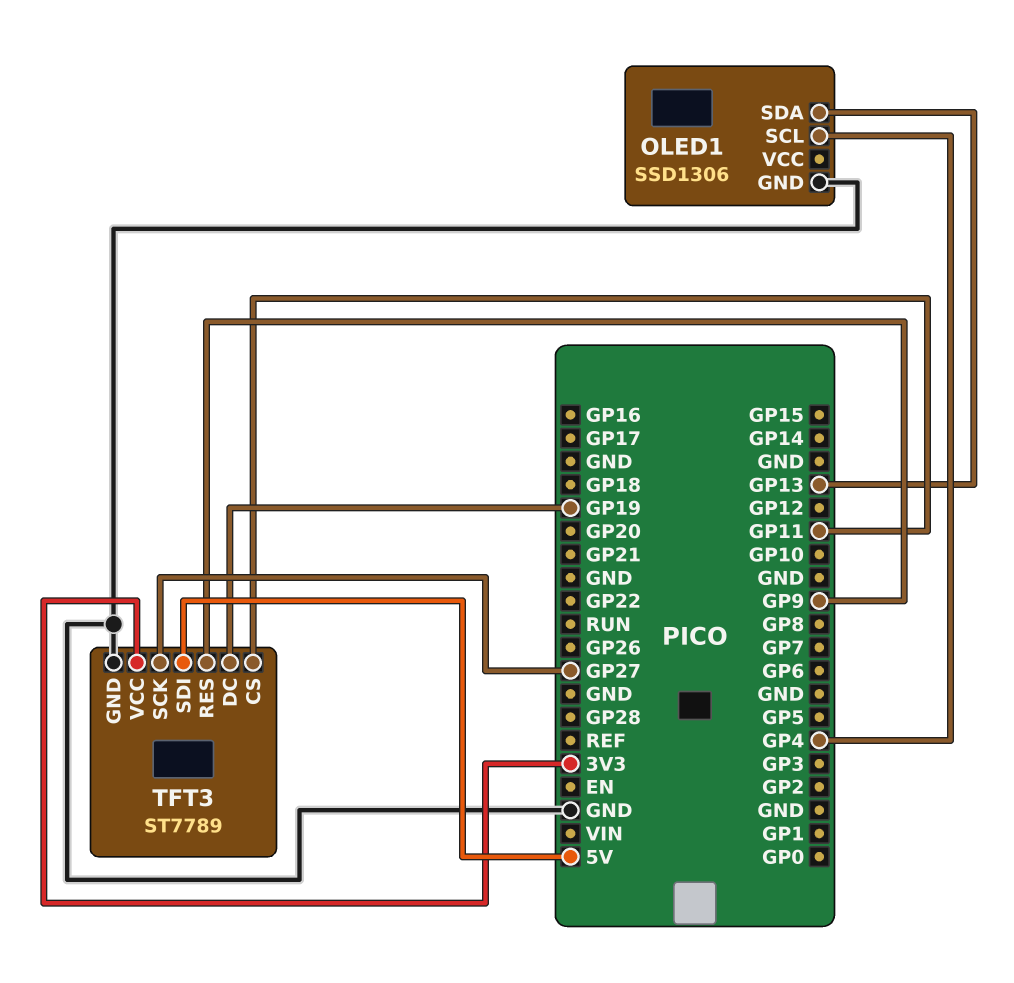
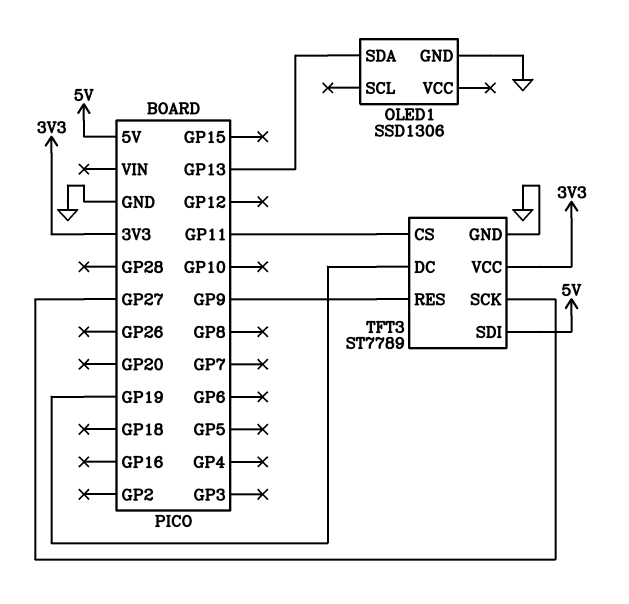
OLED1 pin SCL: GP4 -> none

